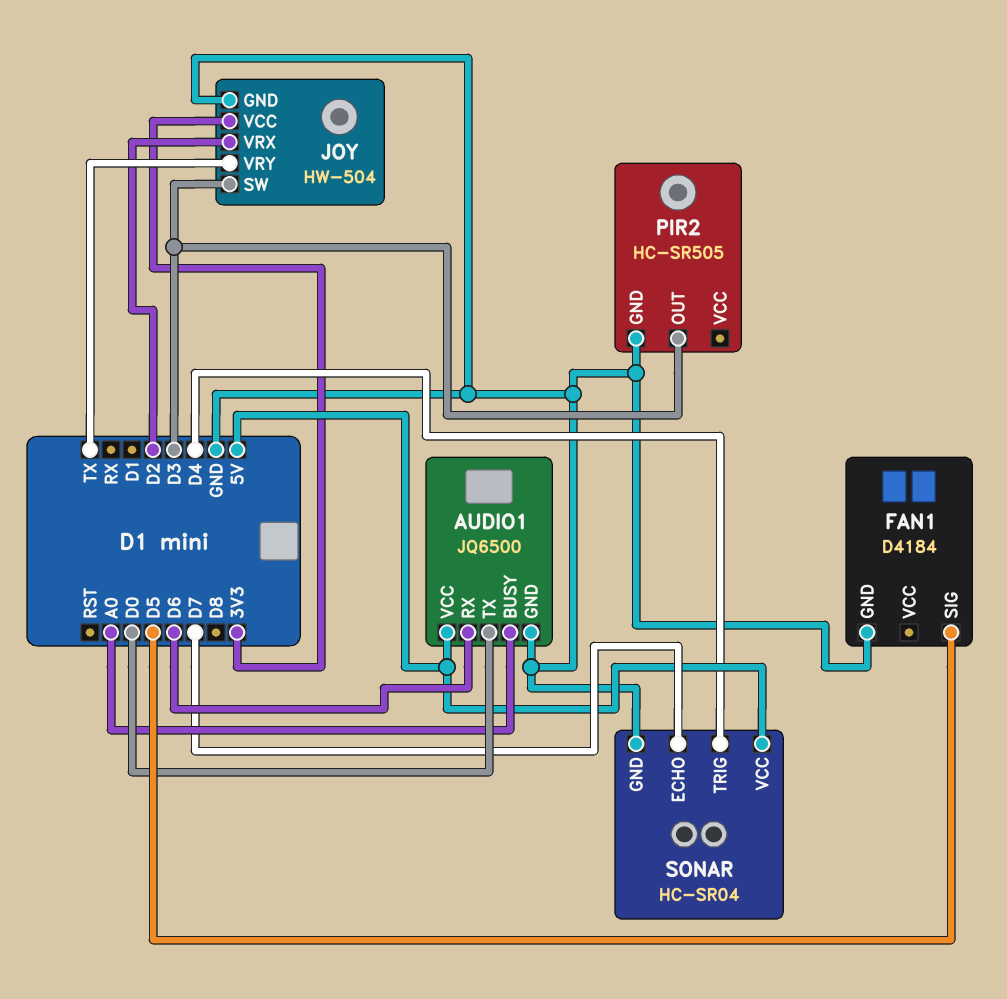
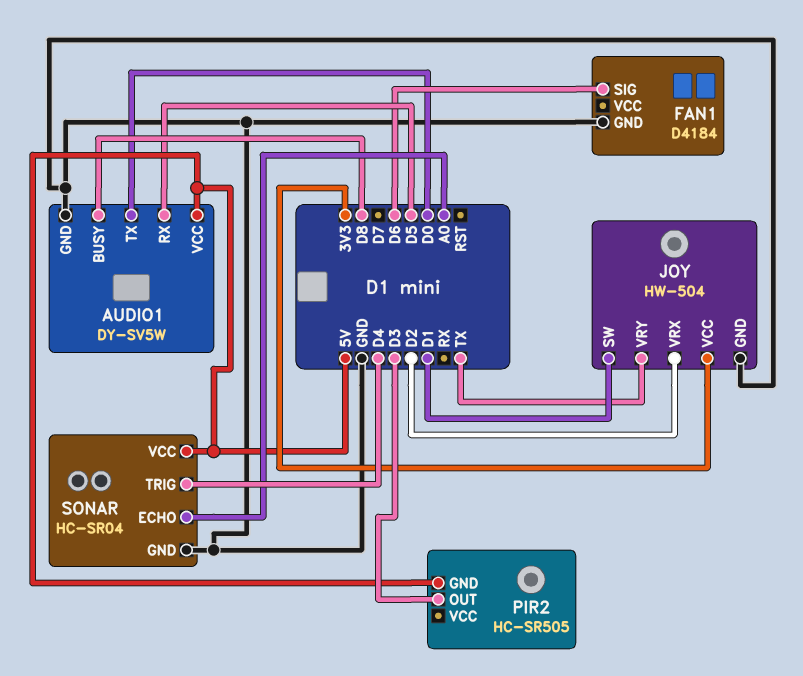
AUDIO1: JQ6500 -> DY-SV5W
AUDIO1 pin BUSY: A0 -> D8
AUDIO1 pin RX: D6 -> D5
FAN1 pin SIG: D5 -> D6
JOY pin SW: D3 -> D1
PIR2 pin GND: GND -> 5V
SONAR pin ECHO: D7 -> A0

